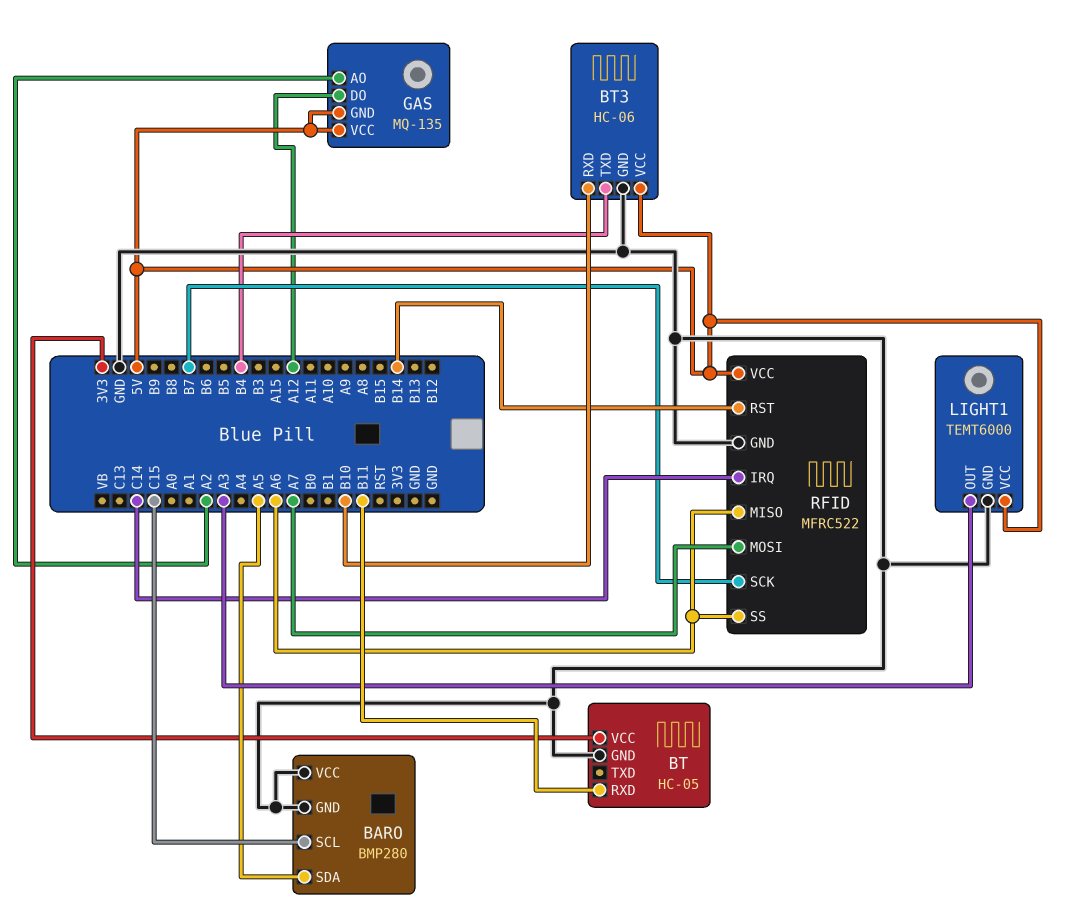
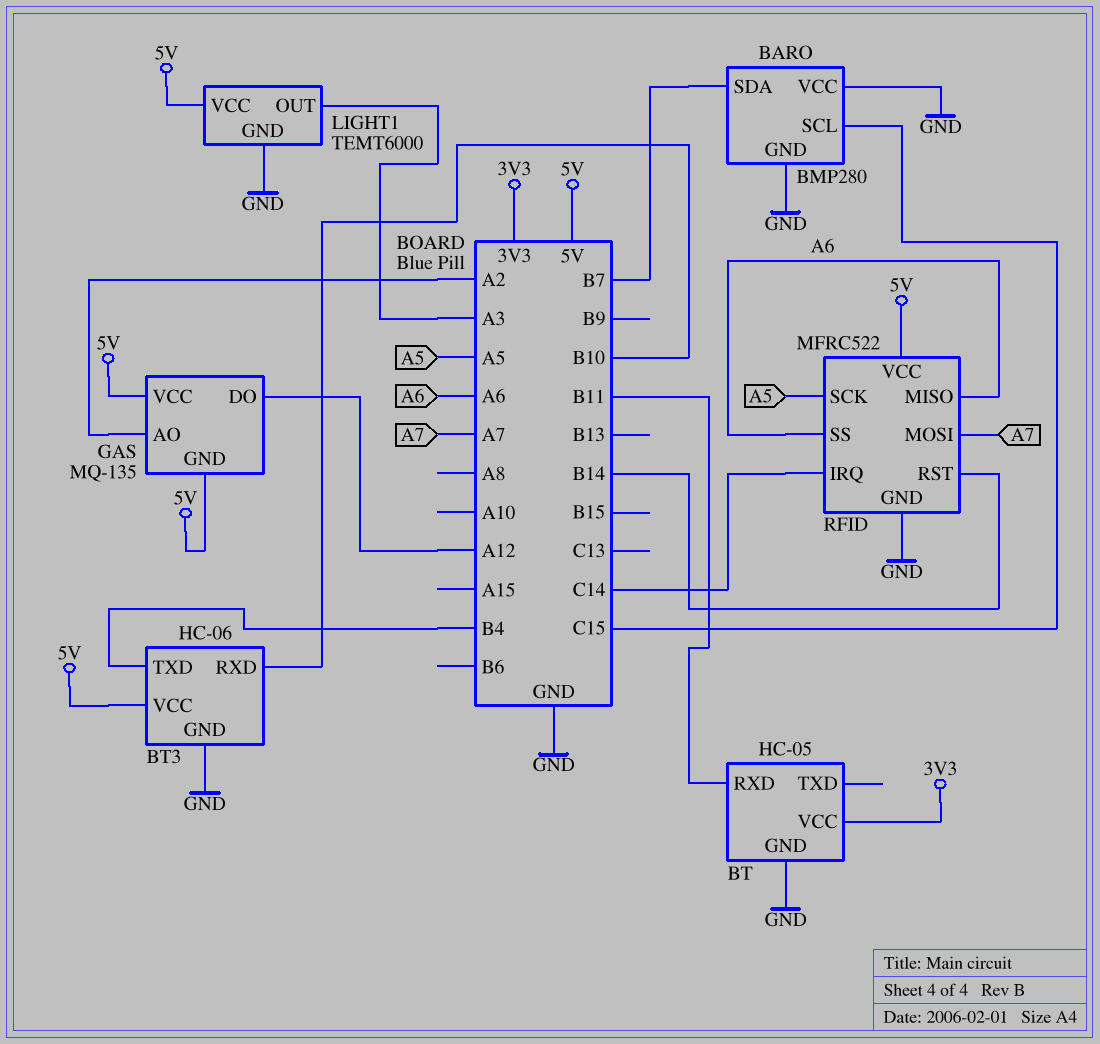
BARO pin SDA: A5 -> B7
RFID pin SCK: B7 -> A5

